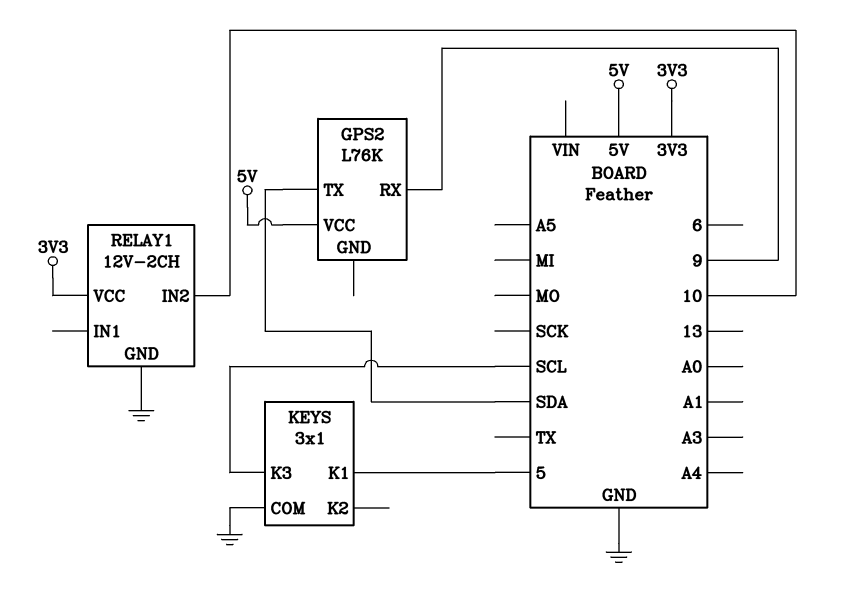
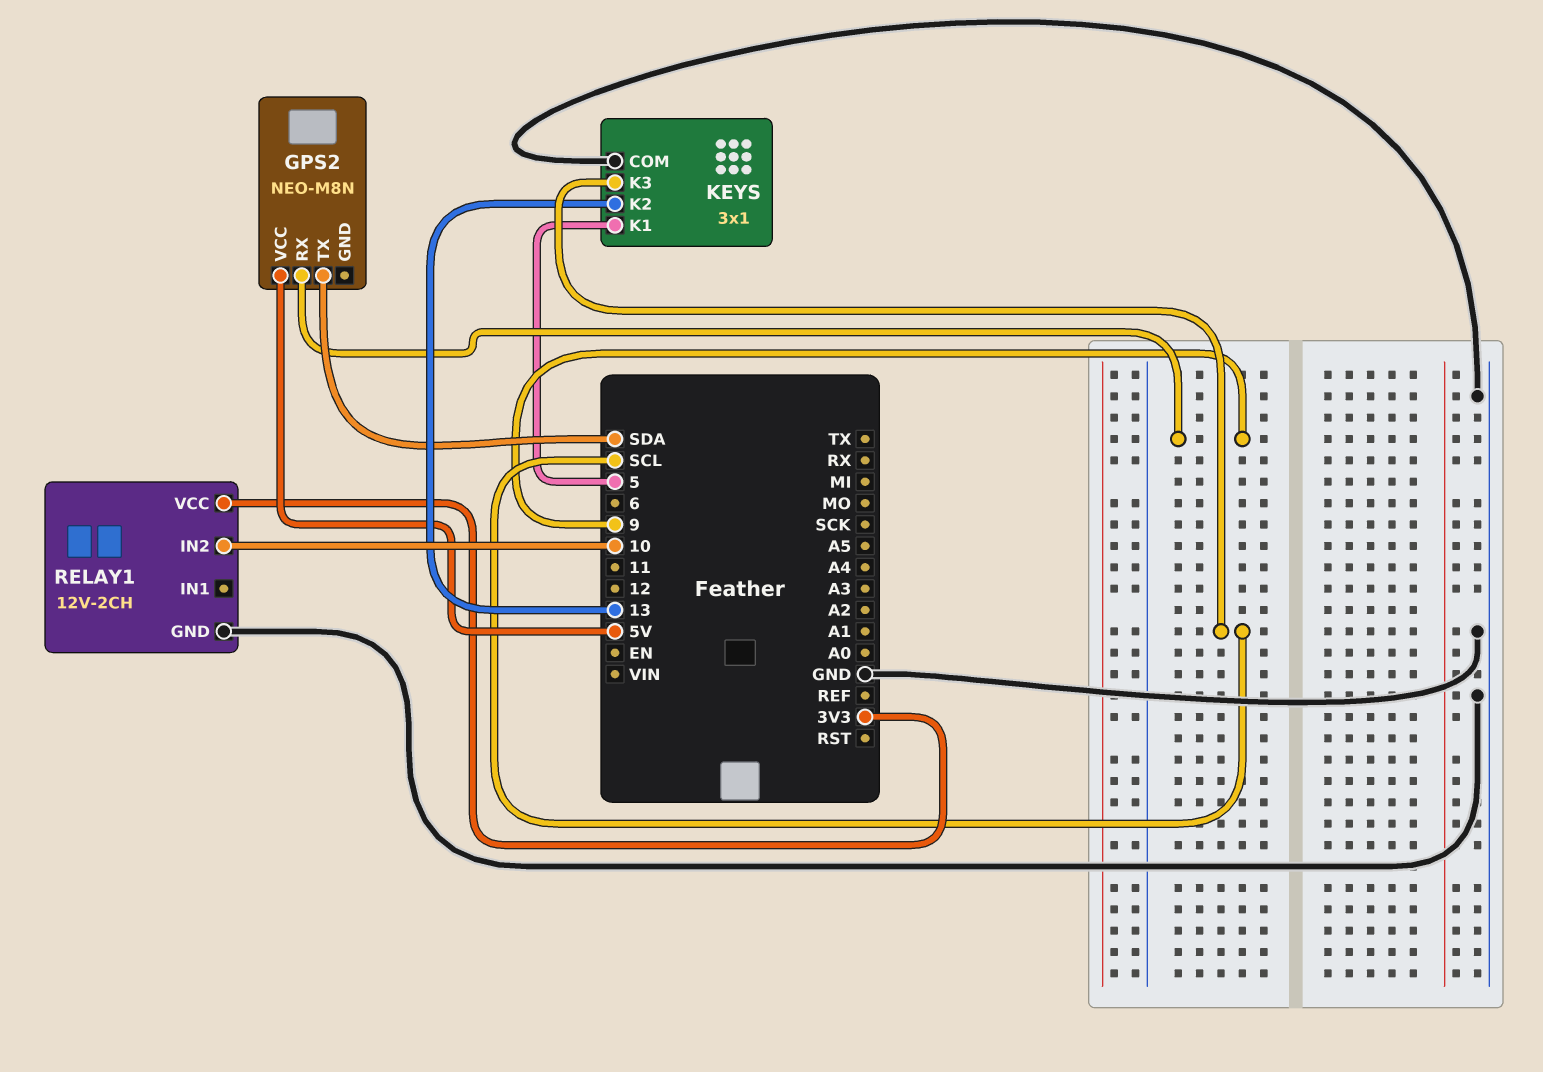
GPS2: L76K -> NEO-M8N
KEYS pin K2: none -> 13

